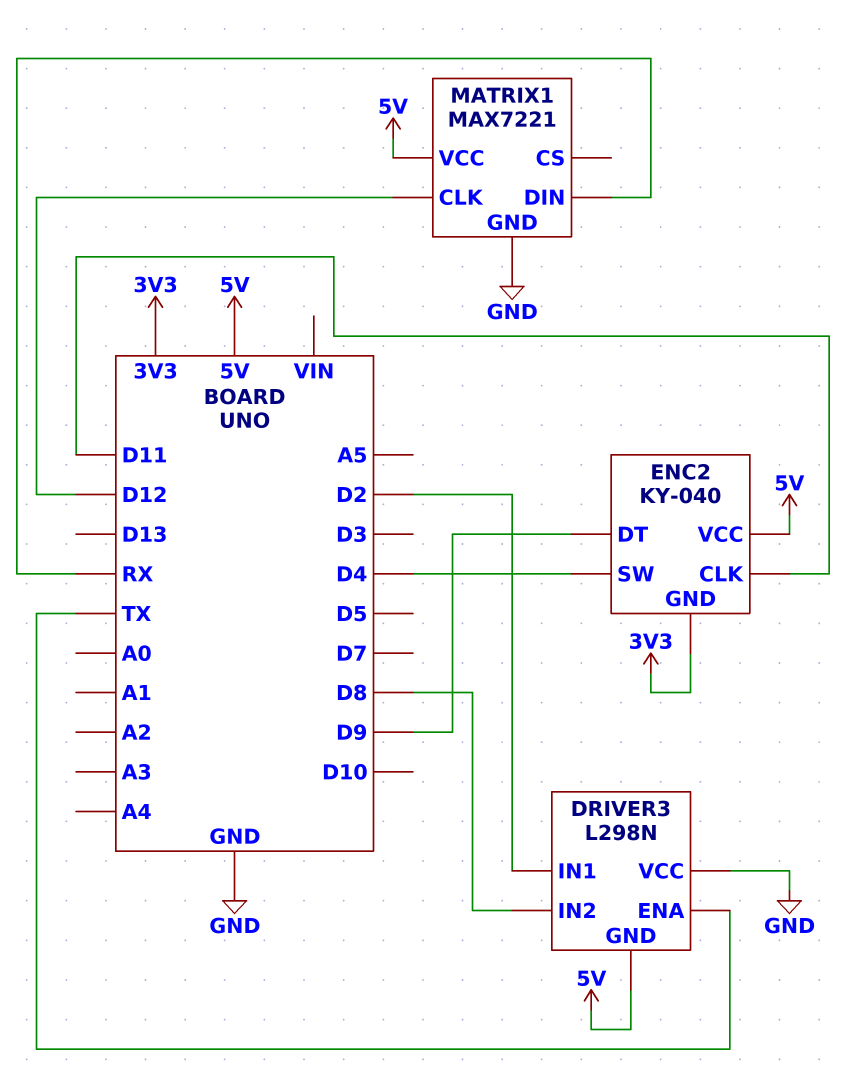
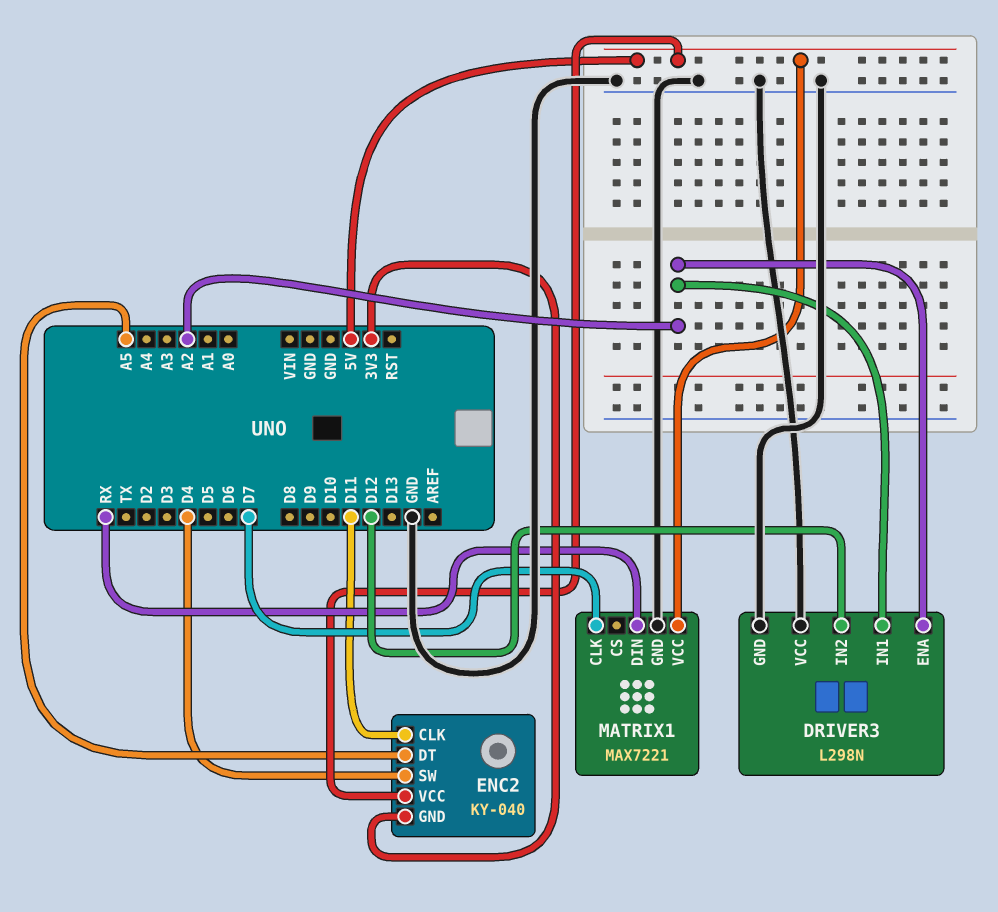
DRIVER3 pin ENA: TX -> A2
DRIVER3 pin GND: 5V -> GND
DRIVER3 pin IN1: D2 -> A2
DRIVER3 pin IN2: D8 -> D12
ENC2 pin DT: D9 -> A5
MATRIX1 pin CLK: D12 -> D7

